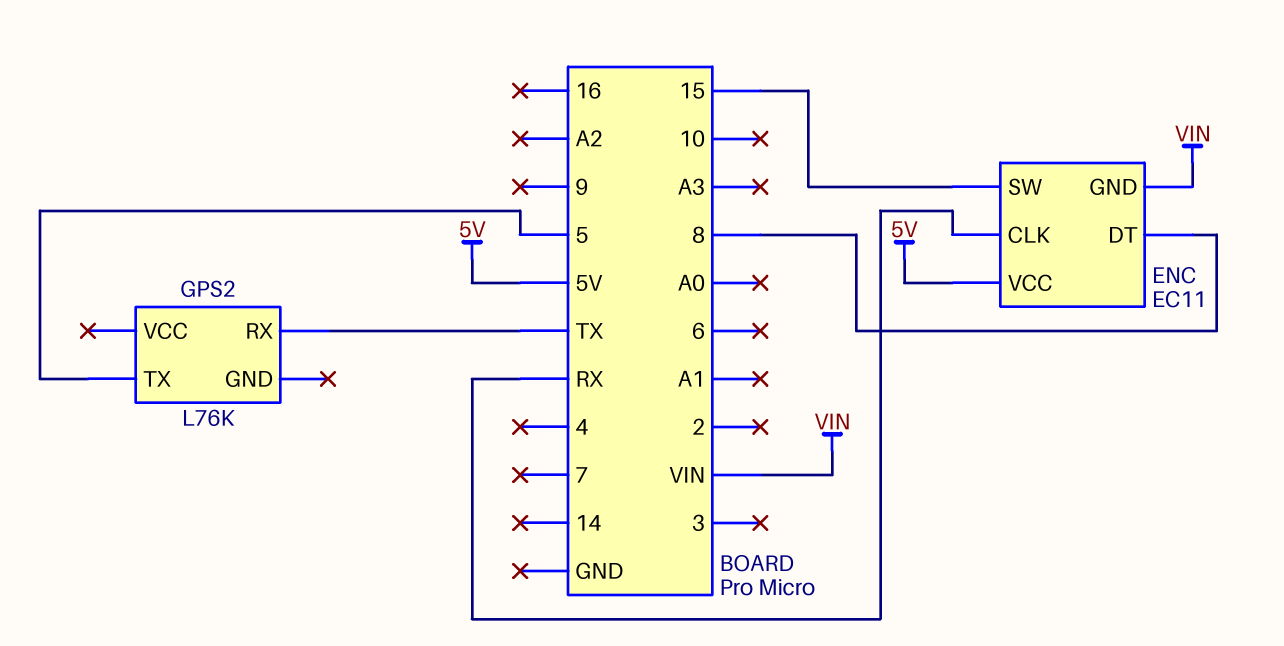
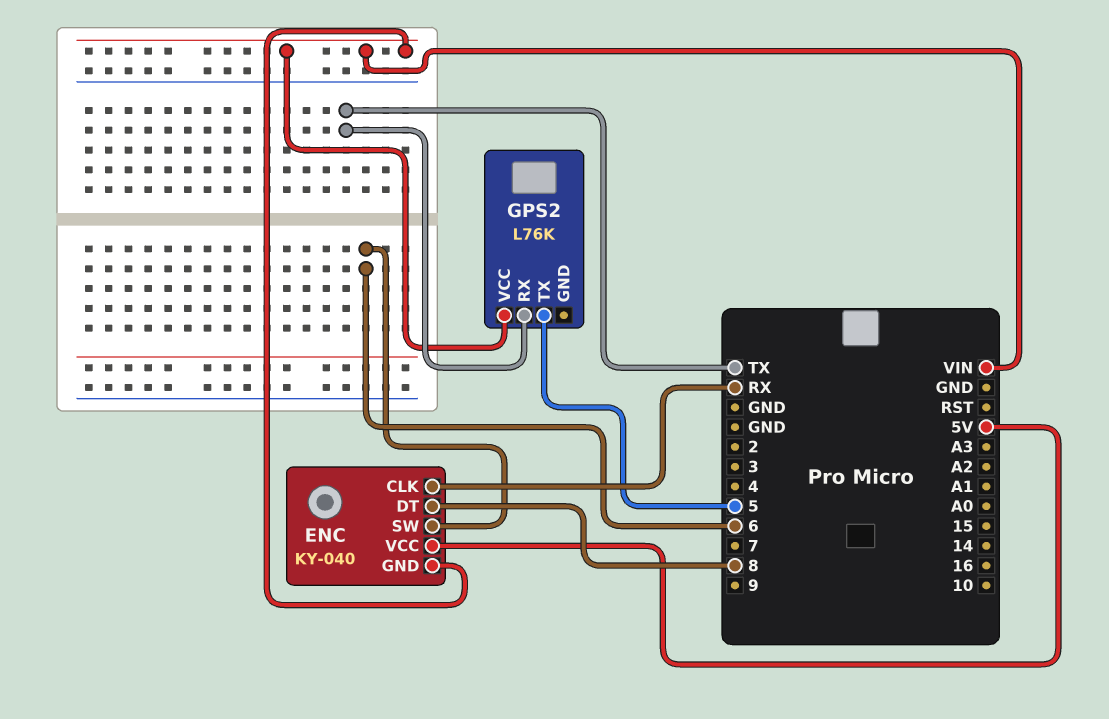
ENC: EC11 -> KY-040
ENC pin SW: 15 -> 6
GPS2 pin VCC: none -> VIN

